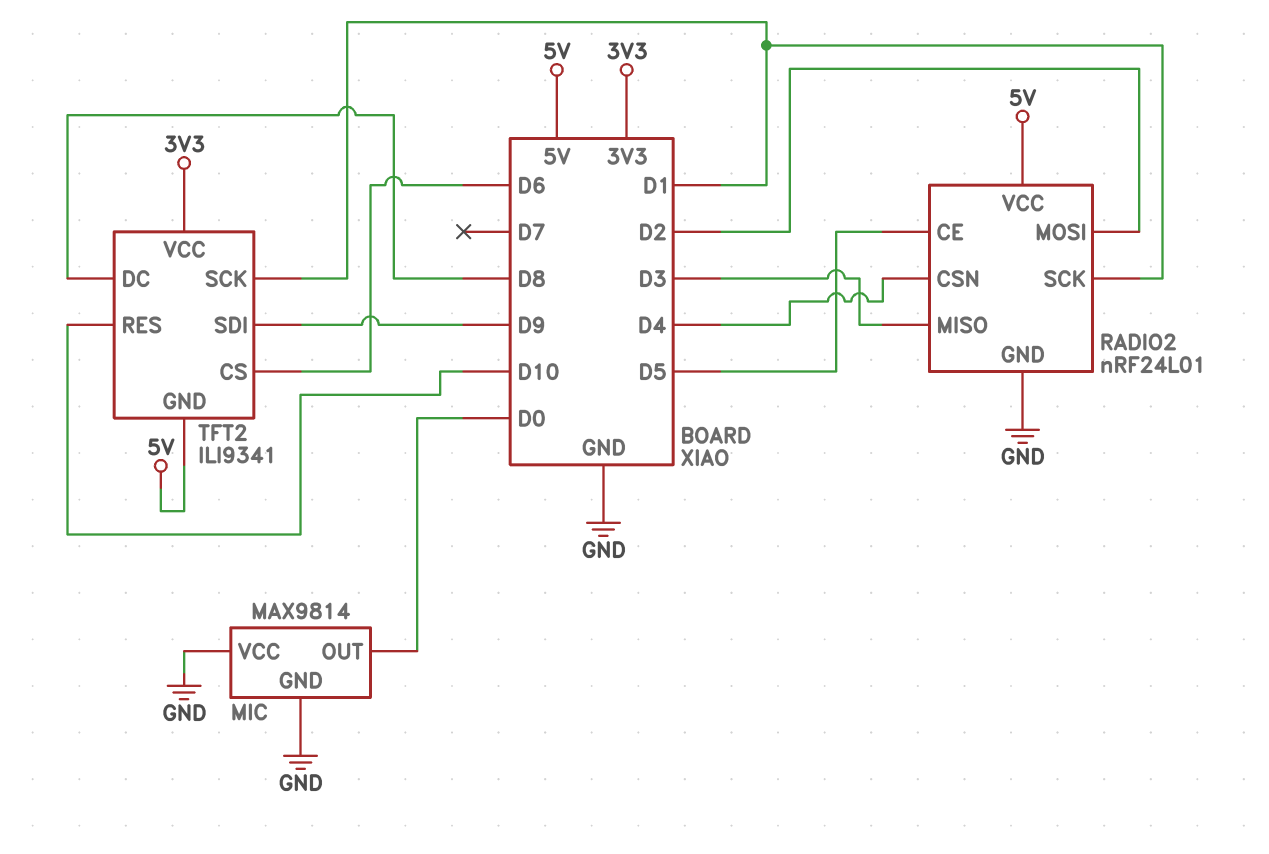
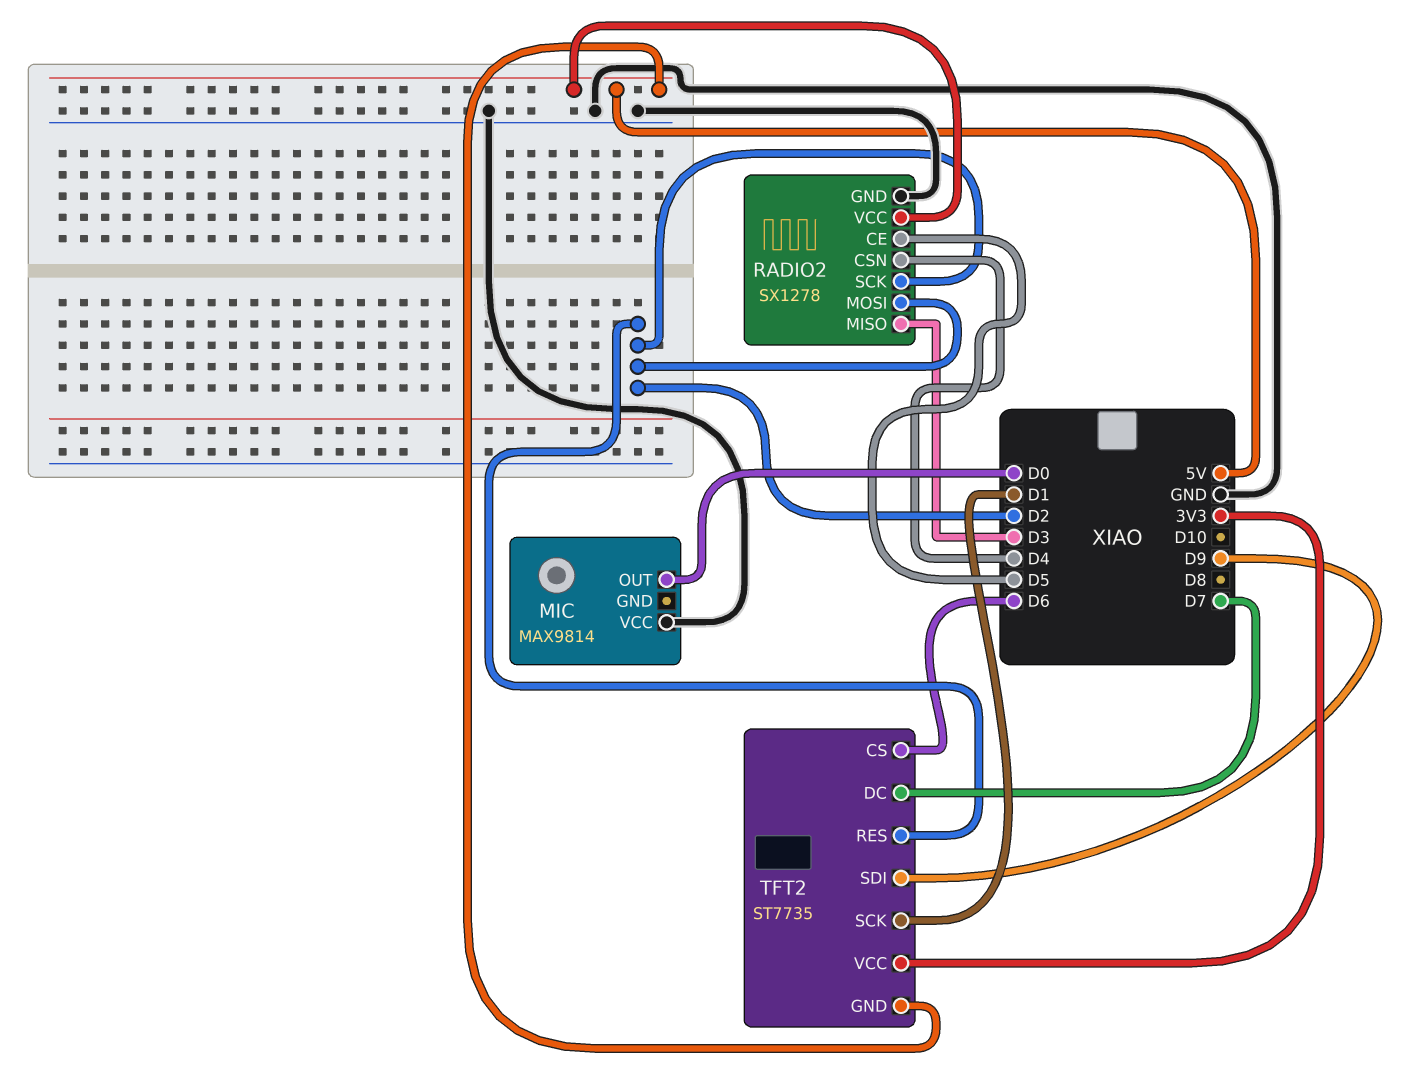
MIC pin GND: GND -> none
RADIO2: nRF24L01 -> SX1278
RADIO2 pin SCK: D1 -> D2
TFT2: ILI9341 -> ST7735
TFT2 pin DC: D8 -> D7
TFT2 pin RES: D10 -> D2

